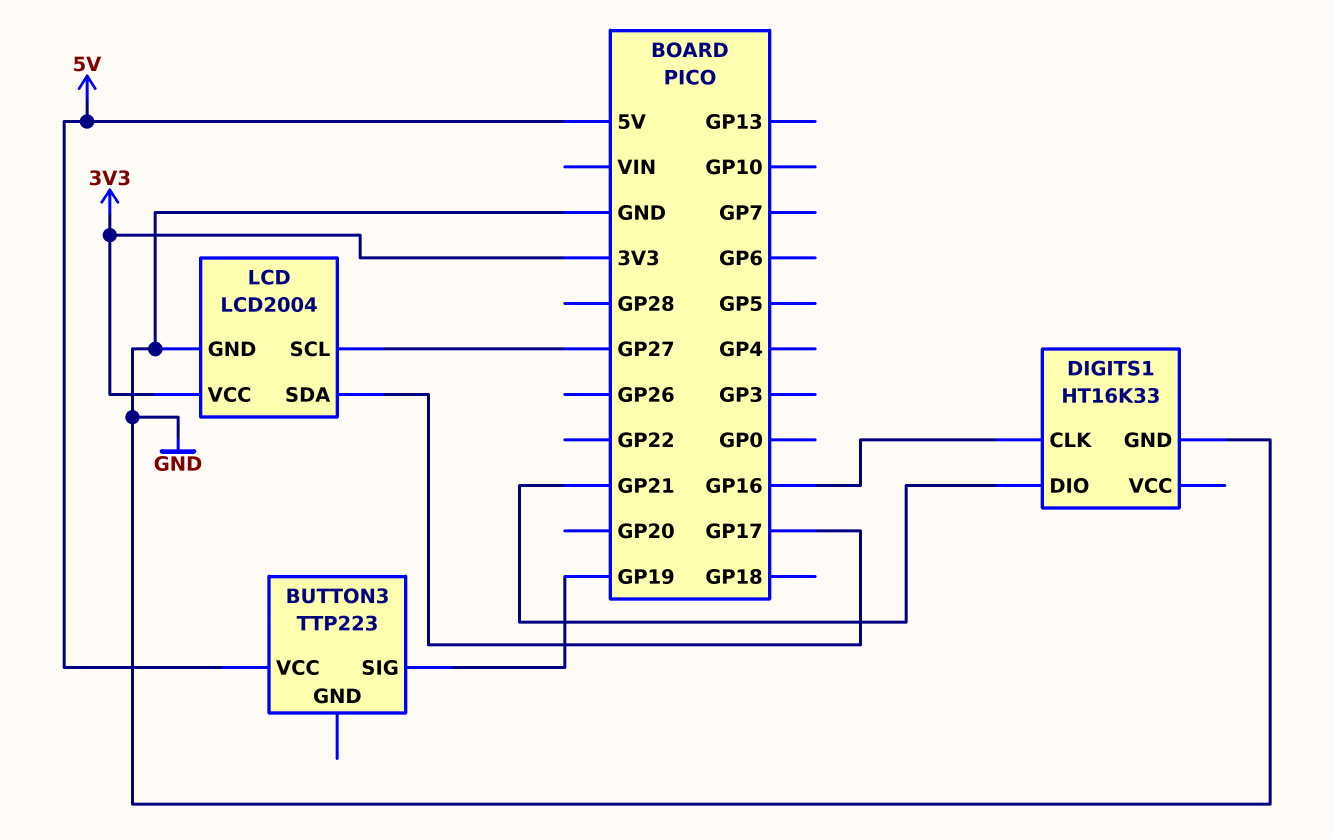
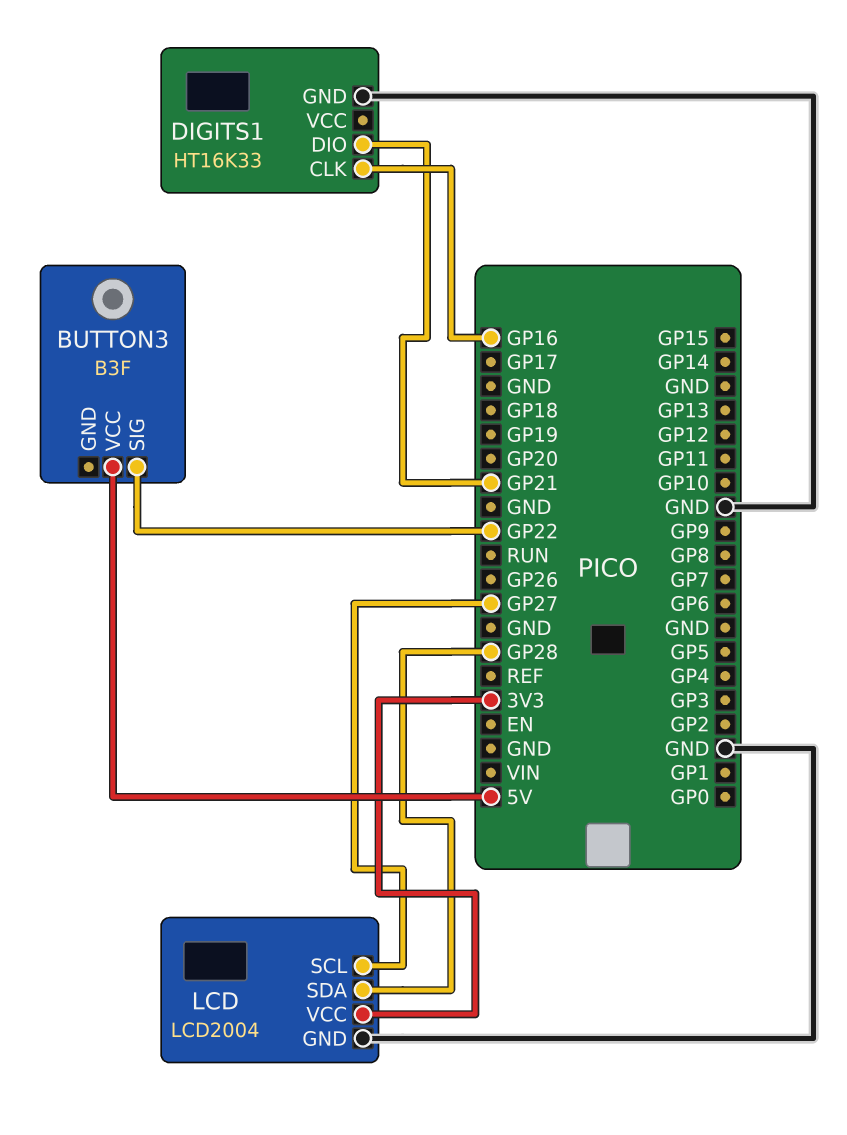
BUTTON3: TTP223 -> B3F
BUTTON3 pin SIG: GP19 -> GP22
LCD pin SDA: GP17 -> GP28

